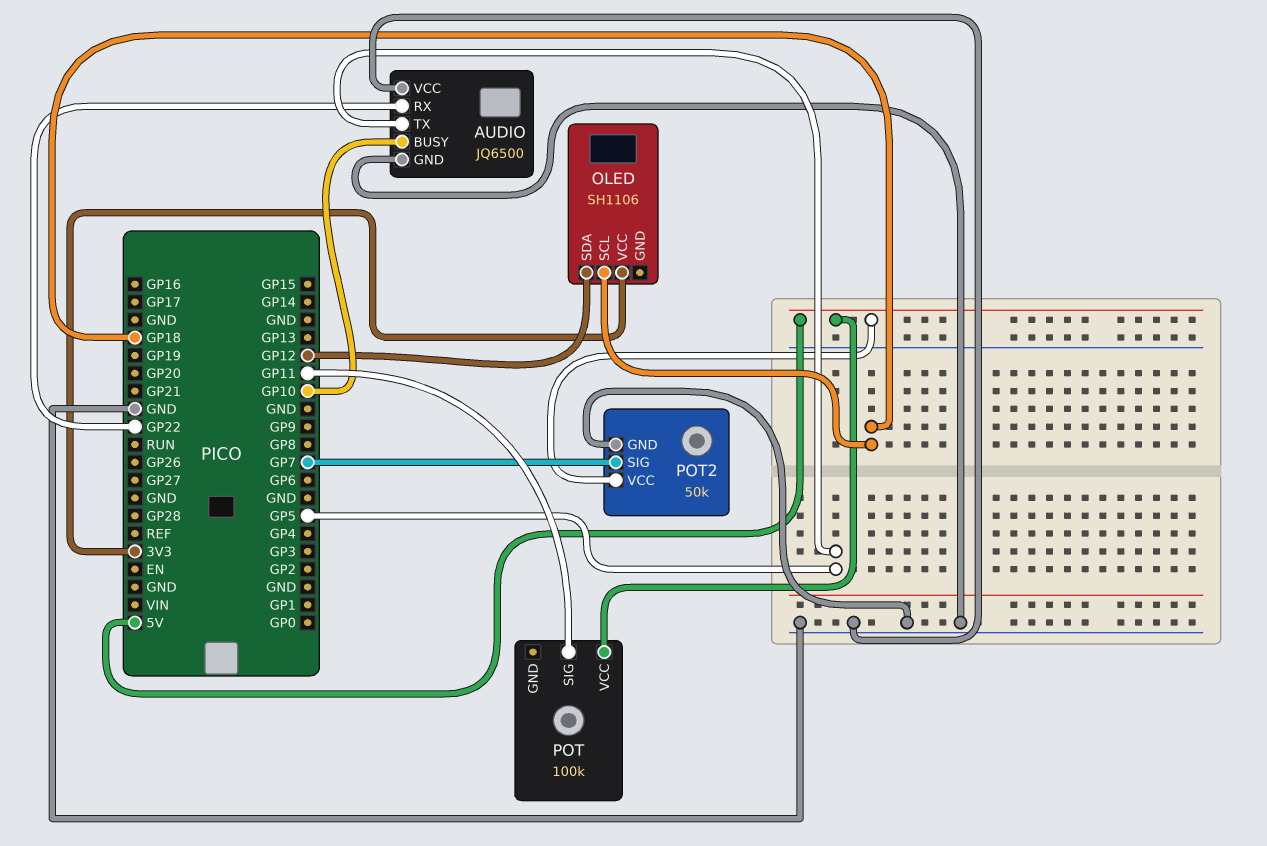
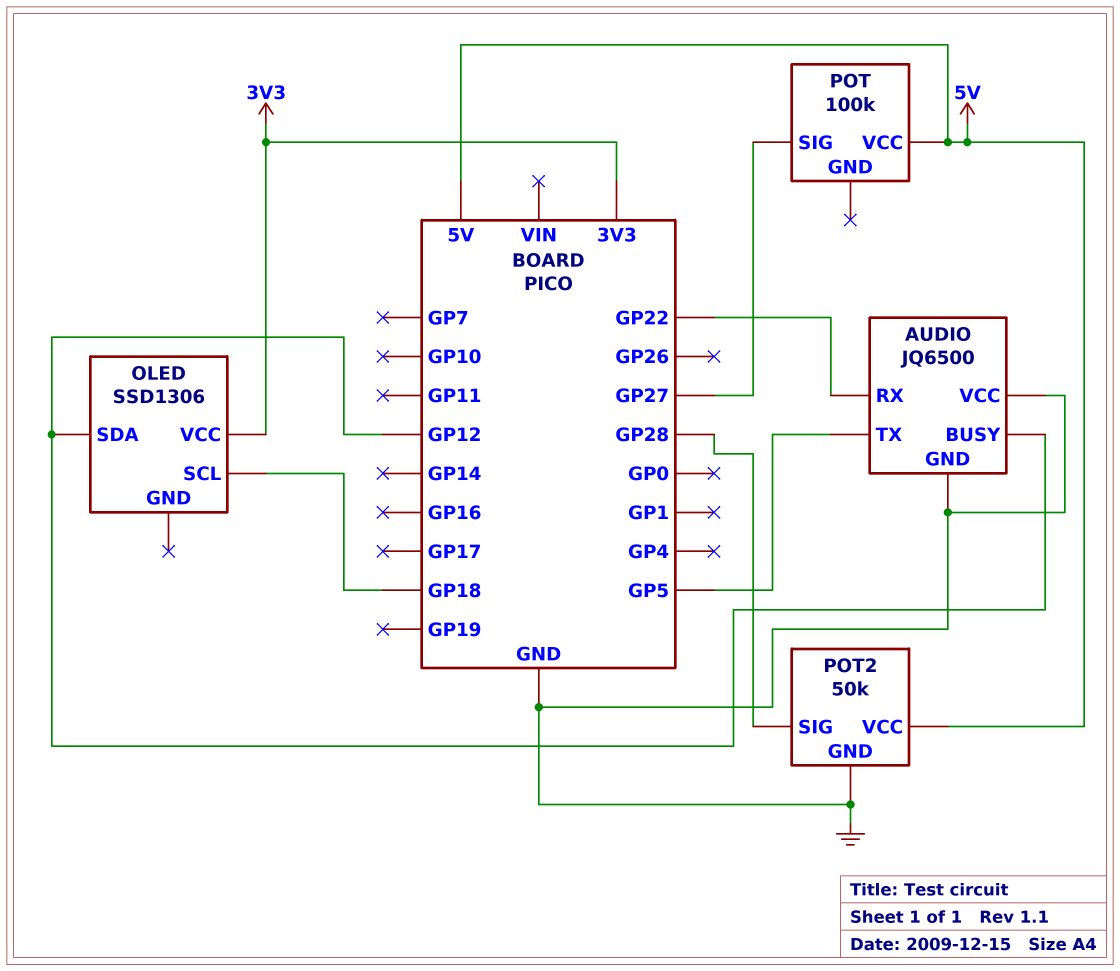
AUDIO pin BUSY: GP10 -> GP12
OLED: SH1106 -> SSD1306
POT pin SIG: GP11 -> GP27
POT2 pin SIG: GP7 -> GP28

